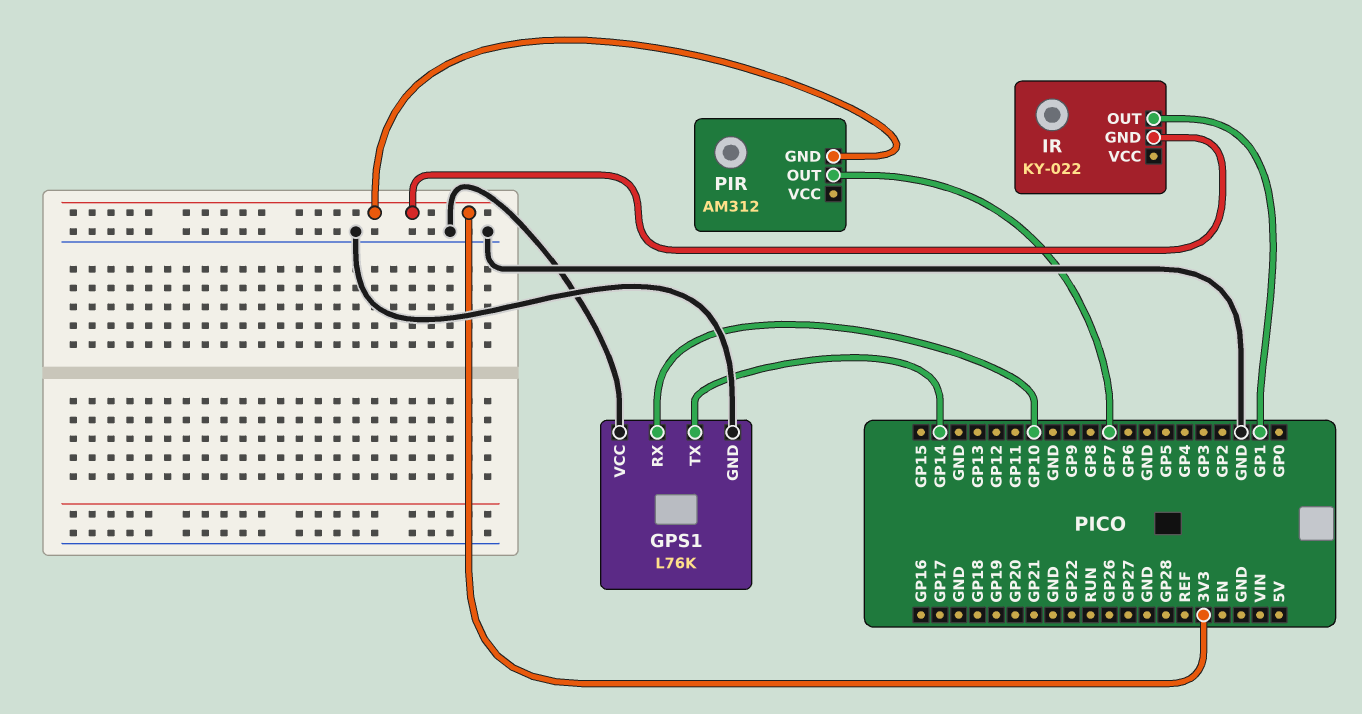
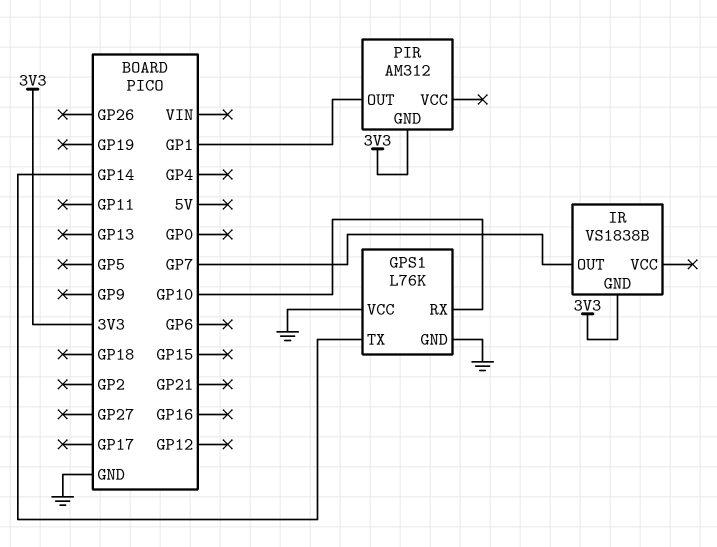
IR: KY-022 -> VS1838B
IR pin OUT: GP1 -> GP7
PIR pin OUT: GP7 -> GP1

